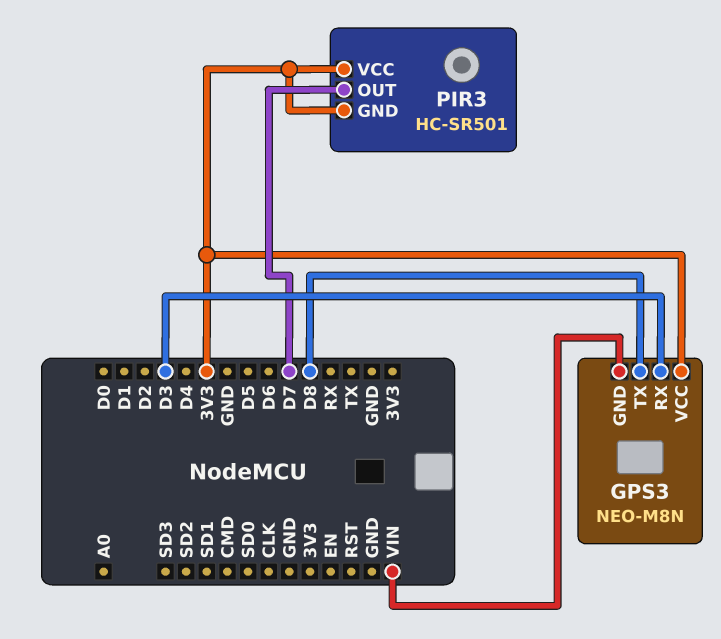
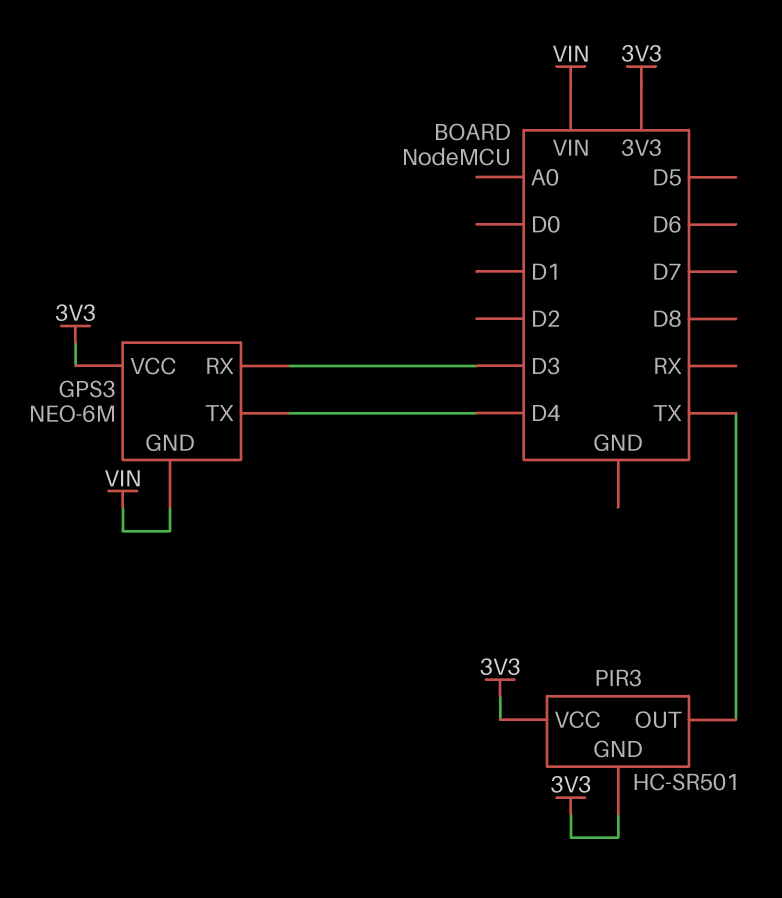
GPS3: NEO-M8N -> NEO-6M
GPS3 pin TX: D8 -> D4
PIR3 pin OUT: D7 -> TX

